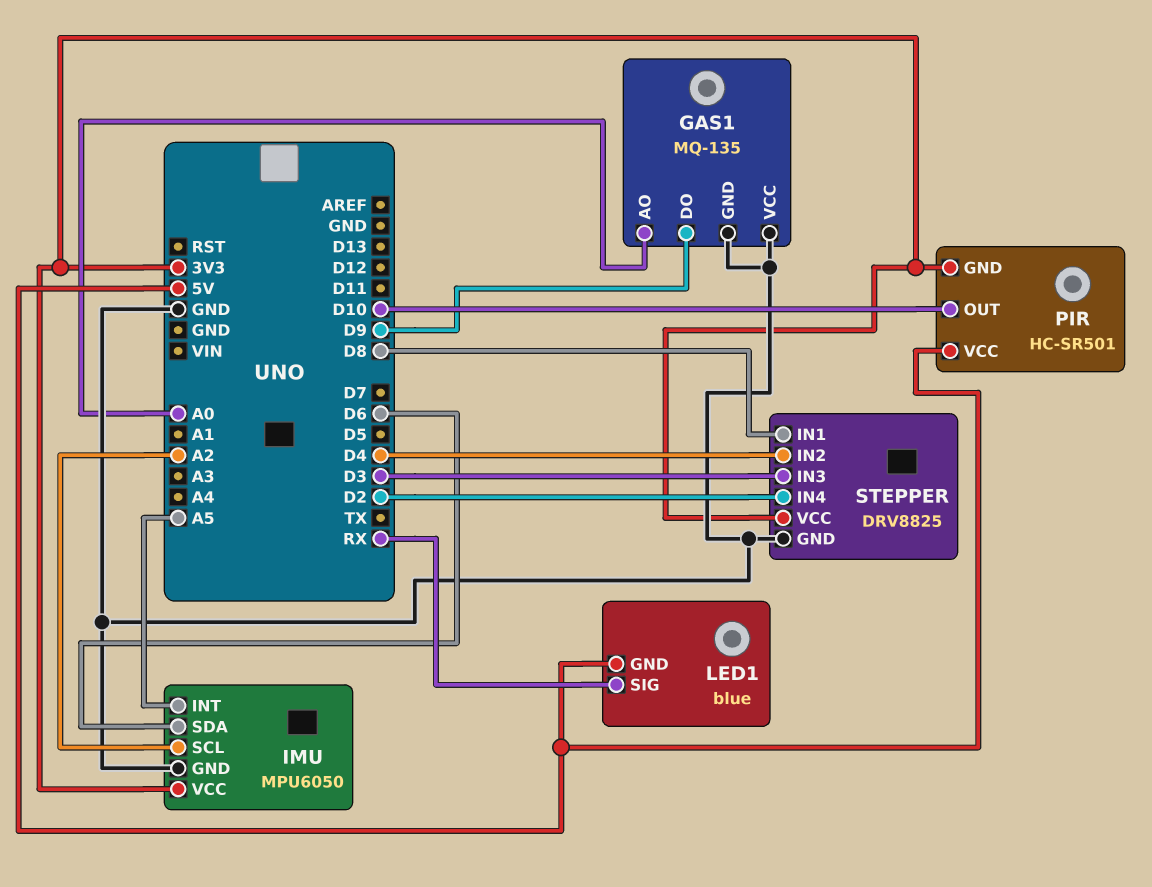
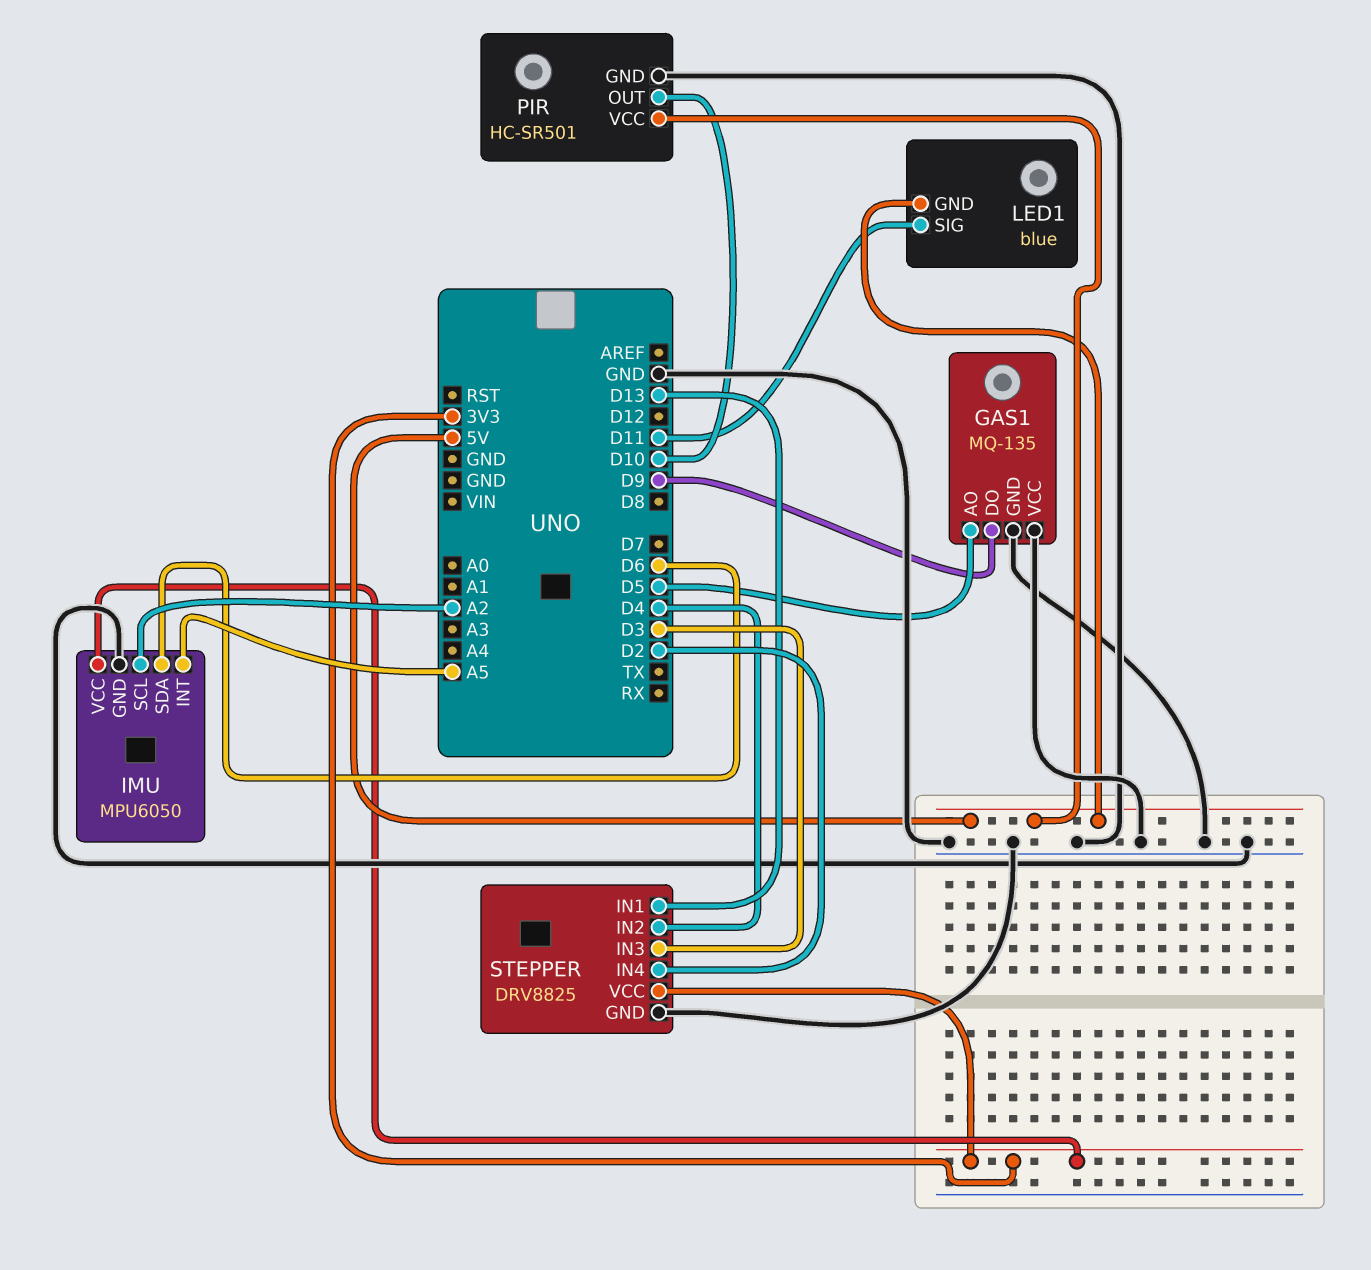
GAS1 pin AO: A0 -> D5
LED1 pin SIG: RX -> D11
PIR pin GND: 3V3 -> GND
STEPPER pin IN1: D8 -> D13

